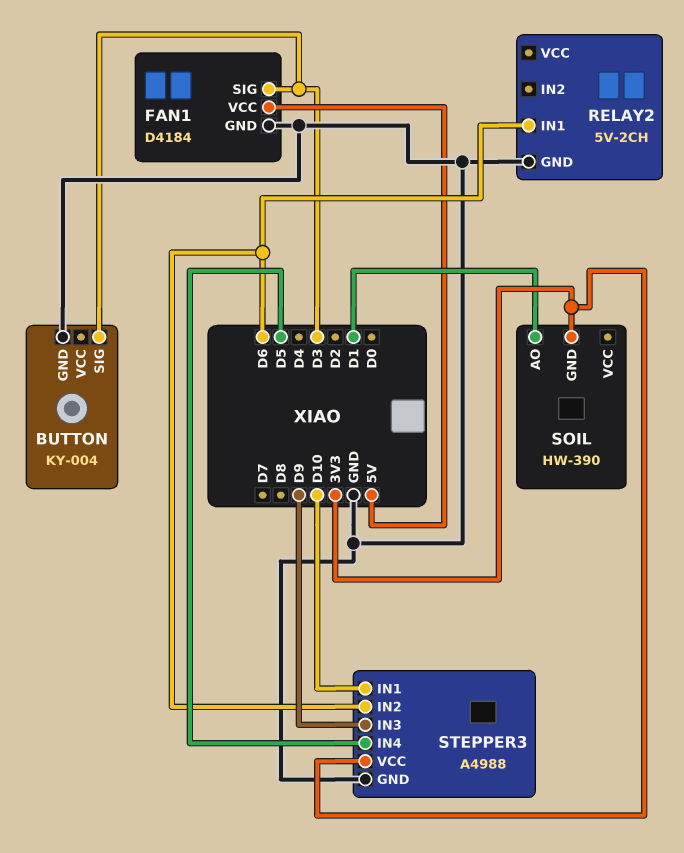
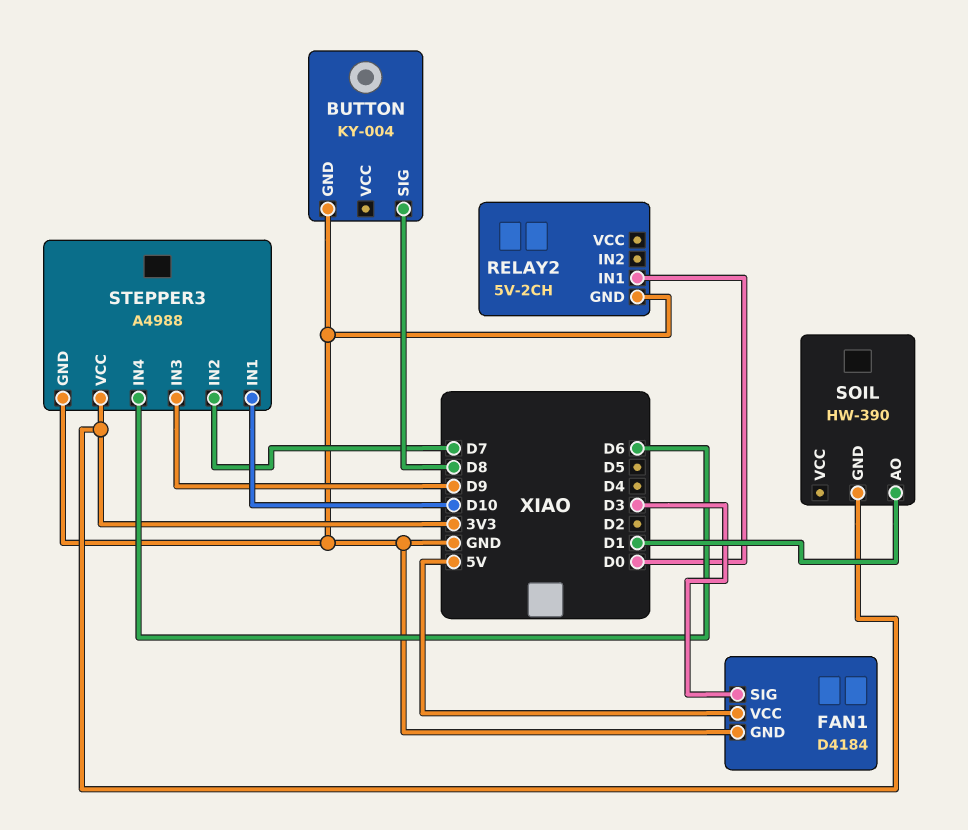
BUTTON pin SIG: D3 -> D8
RELAY2 pin IN1: D6 -> D0
STEPPER3 pin IN2: D6 -> D7
STEPPER3 pin IN4: D5 -> D6

